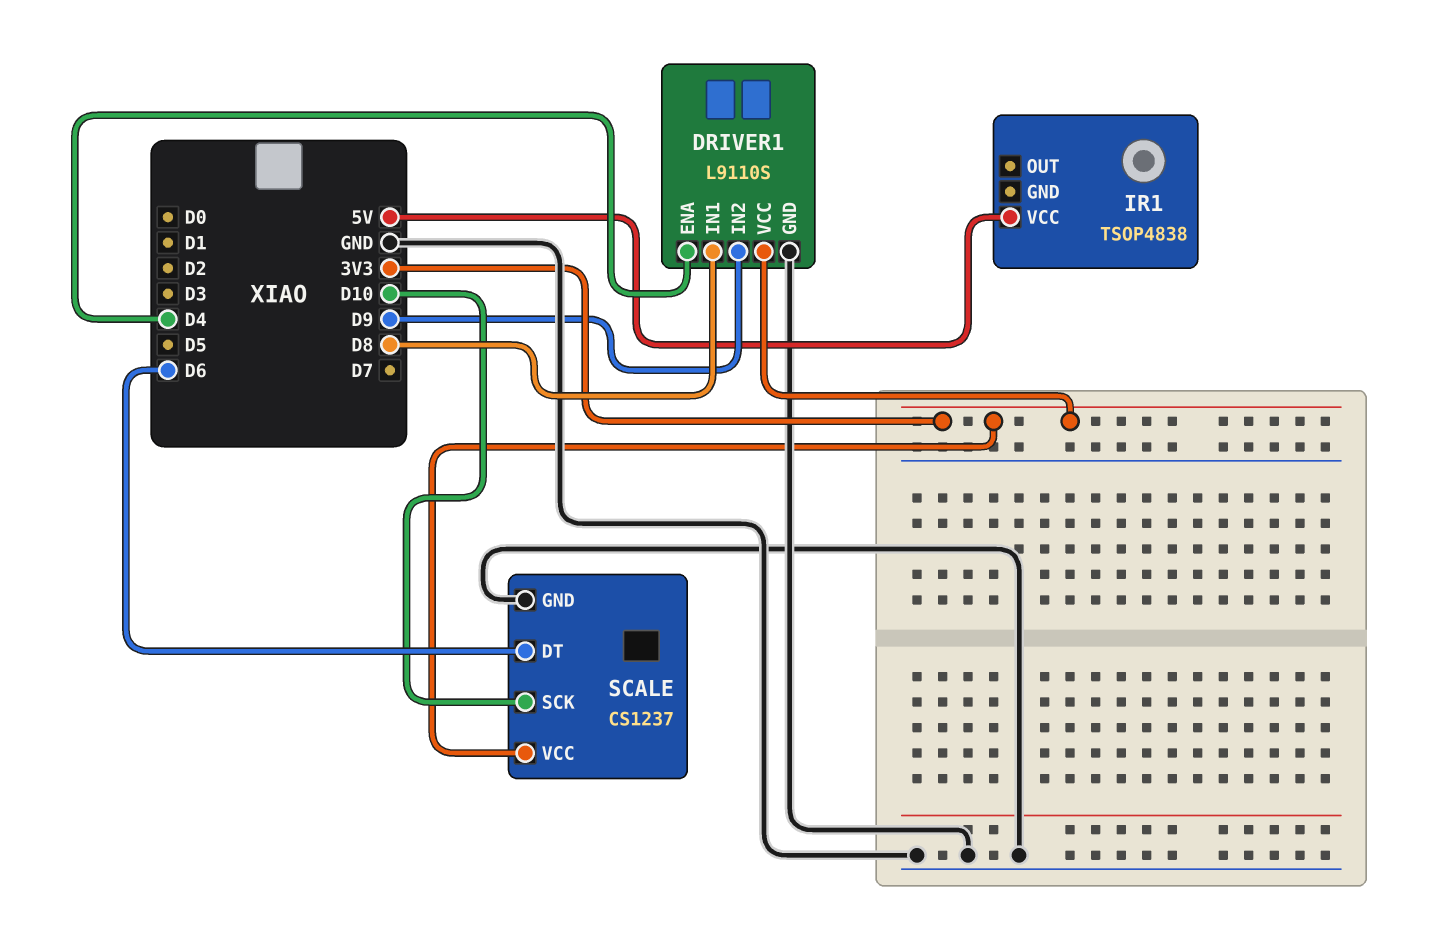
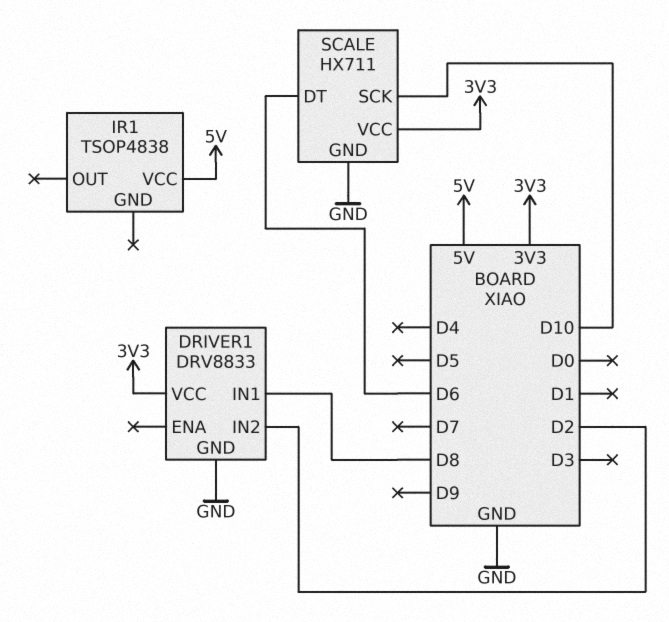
DRIVER1: L9110S -> DRV8833
DRIVER1 pin ENA: D4 -> none
DRIVER1 pin IN2: D9 -> D2
SCALE: CS1237 -> HX711

